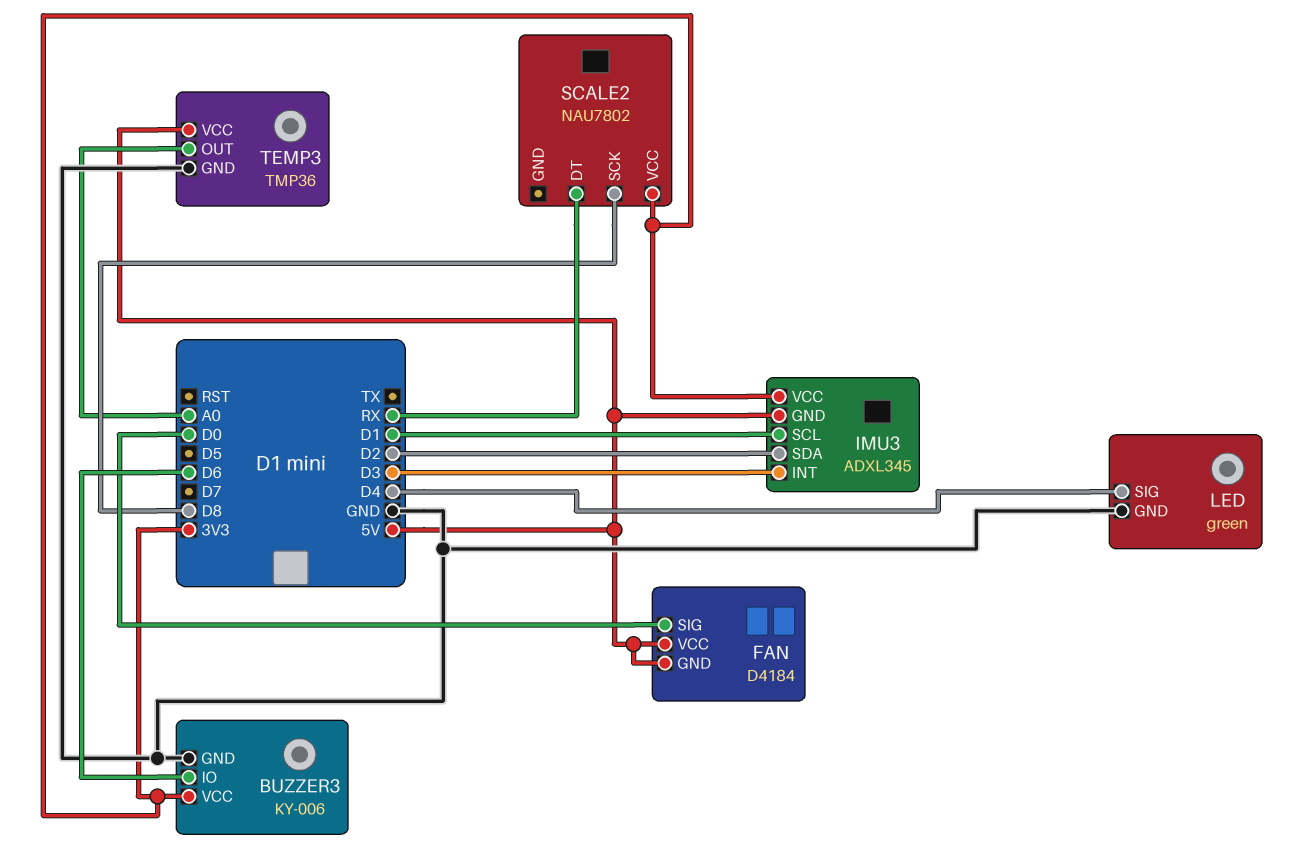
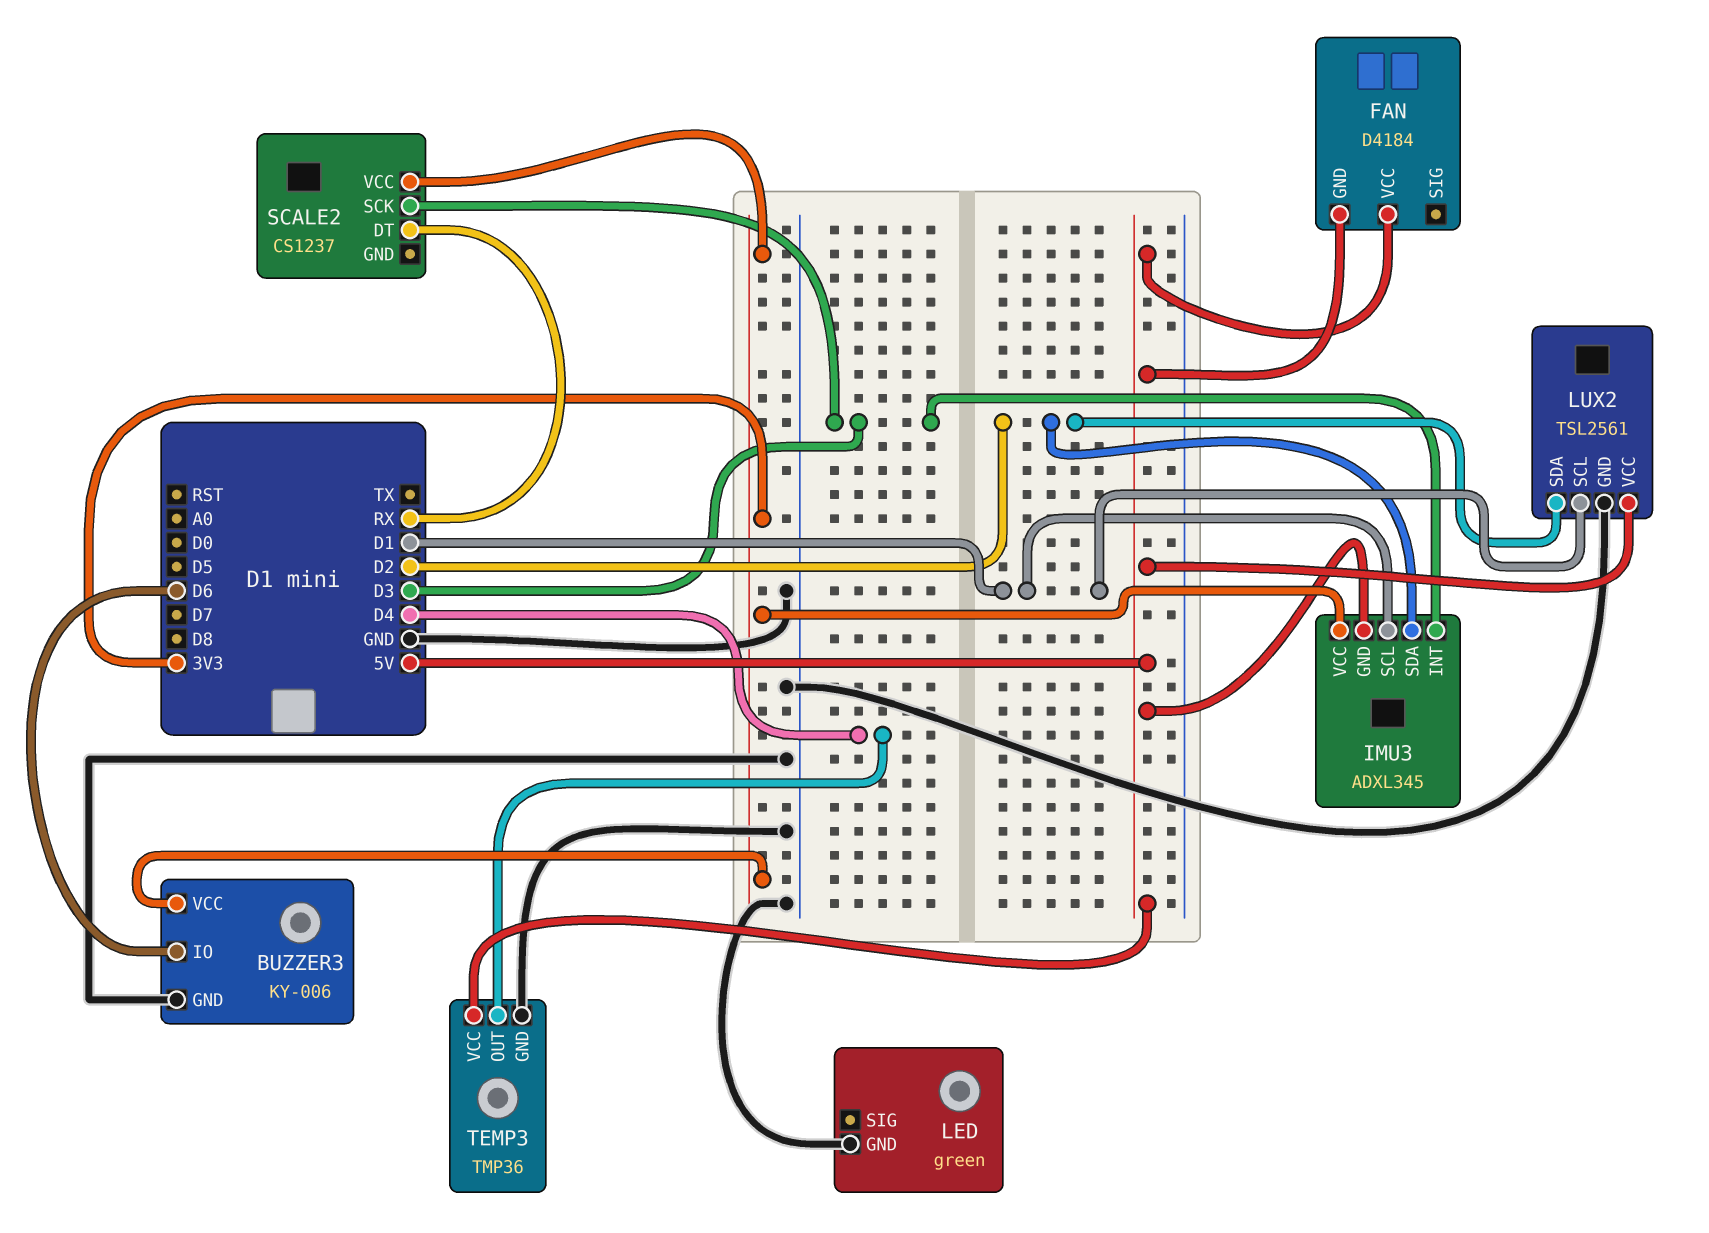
FAN pin SIG: D0 -> none
LED pin SIG: D4 -> none
LUX2: none -> TSL2561
LUX2 pin GND: none -> GND
LUX2 pin SCL: none -> D1
LUX2 pin SDA: none -> D2
LUX2 pin VCC: none -> 5V
SCALE2: NAU7802 -> CS1237
SCALE2 pin SCK: D8 -> D3
TEMP3 pin OUT: A0 -> D4

